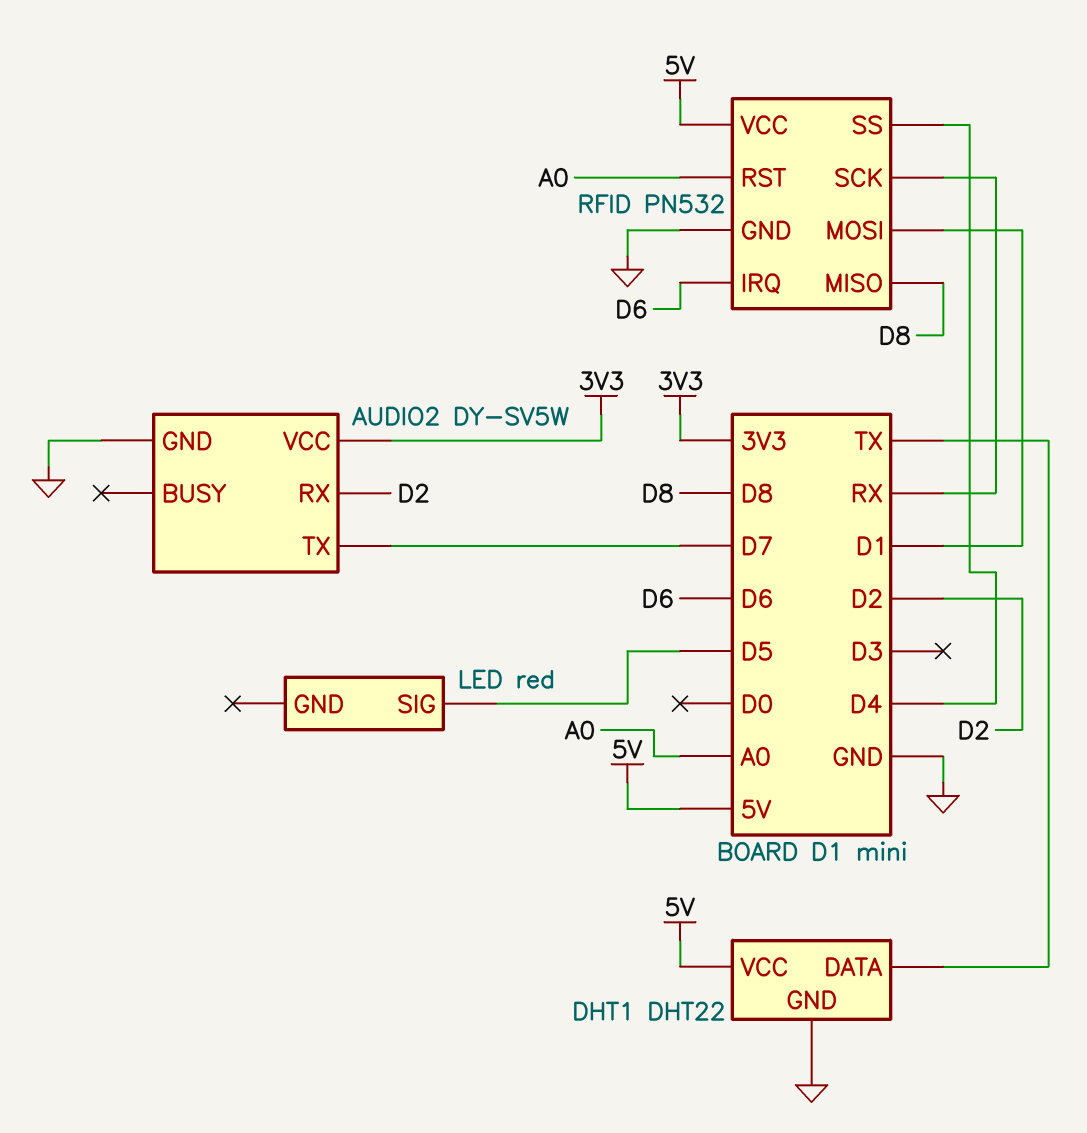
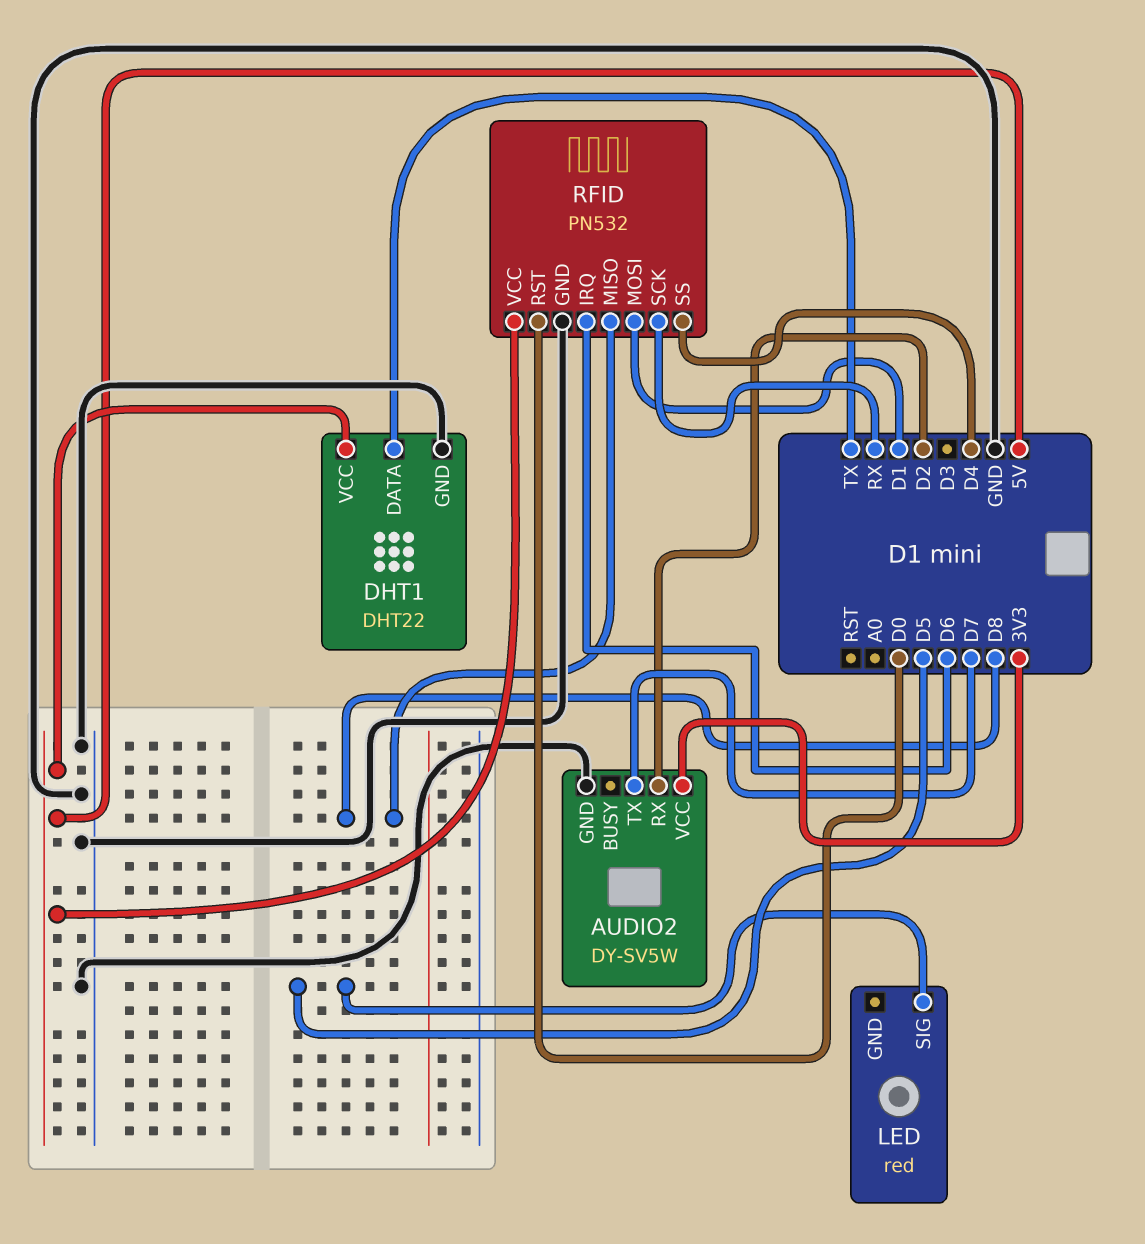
RFID pin RST: A0 -> D0

